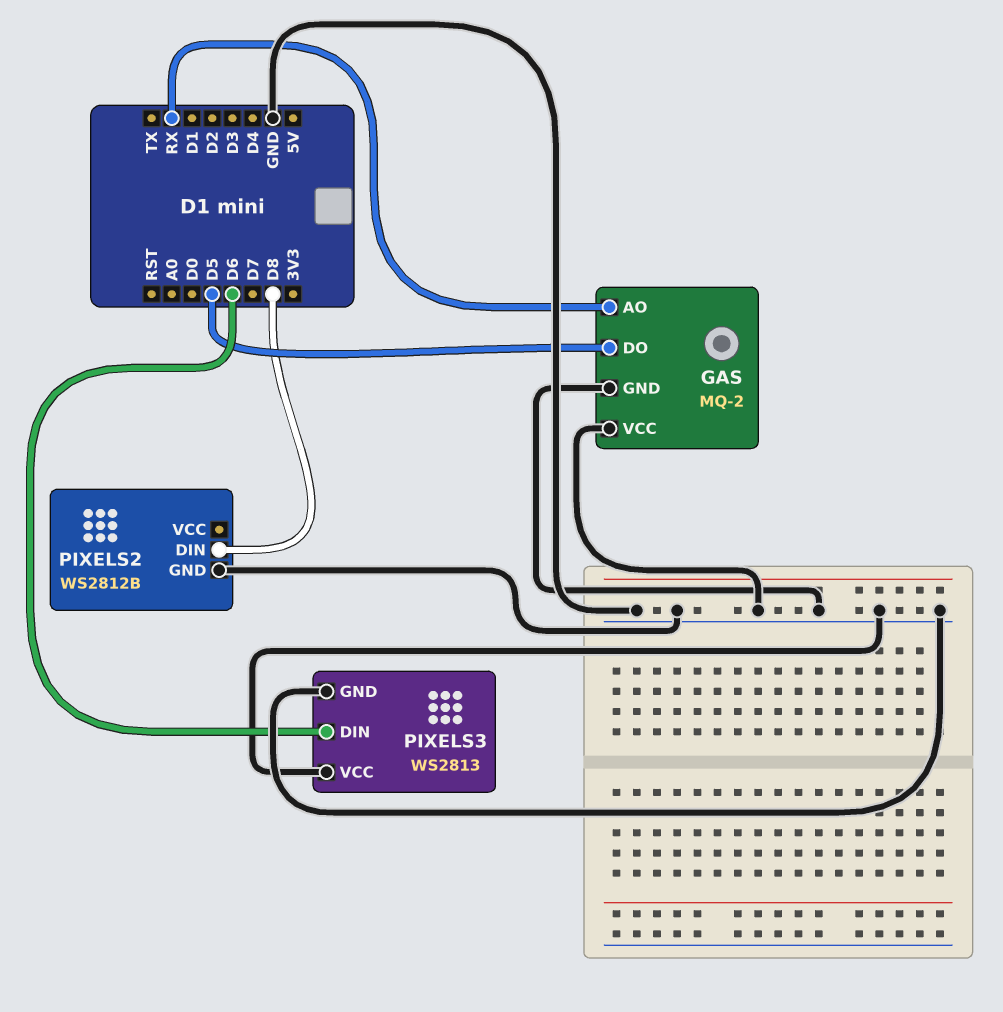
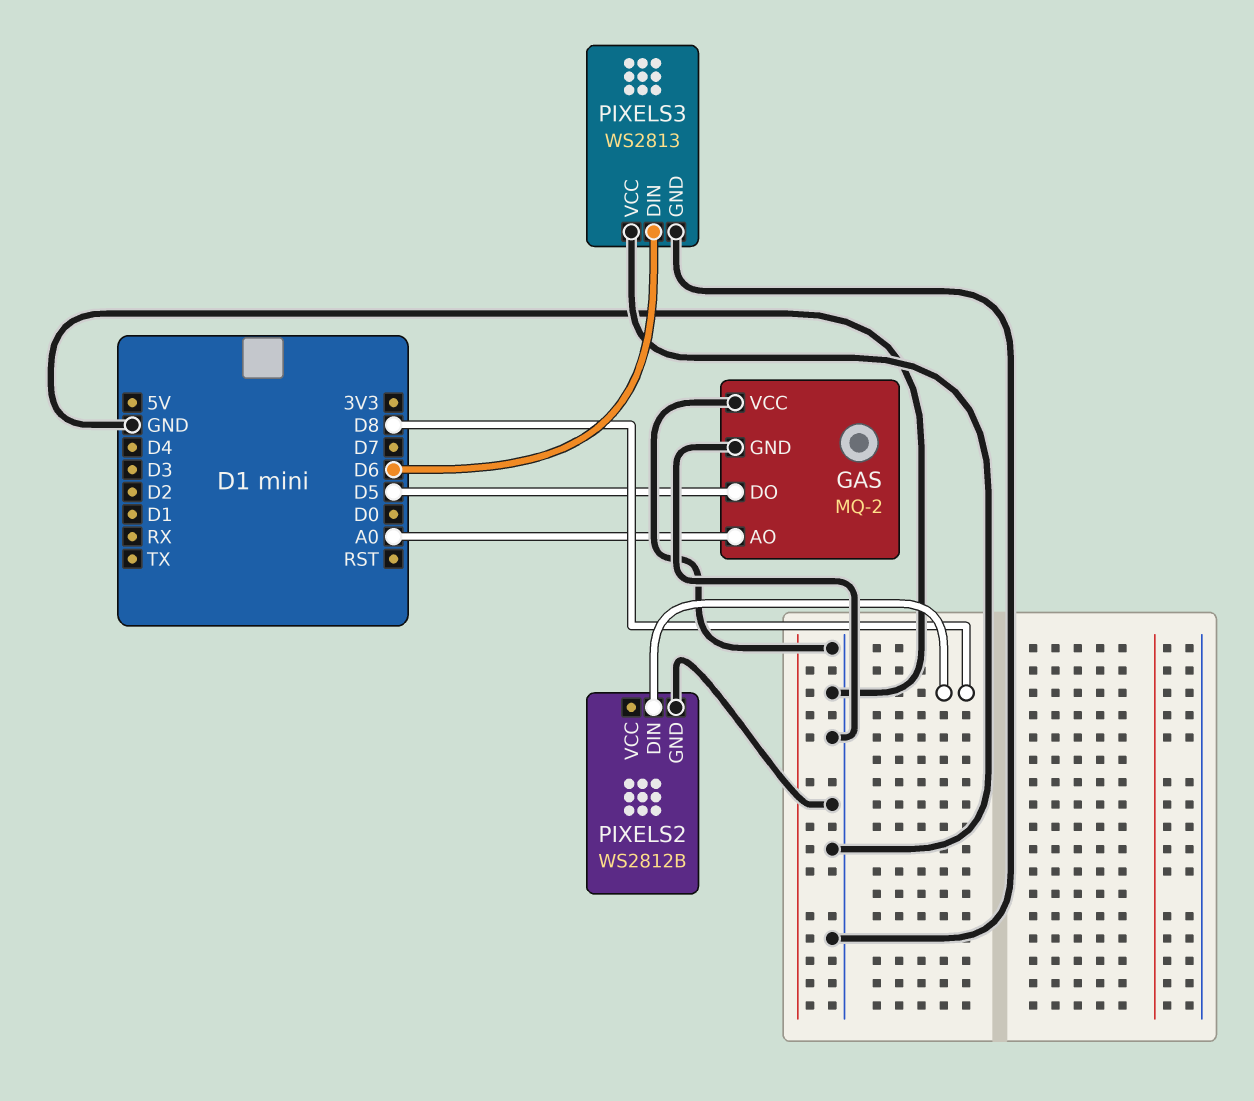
GAS pin AO: RX -> A0

